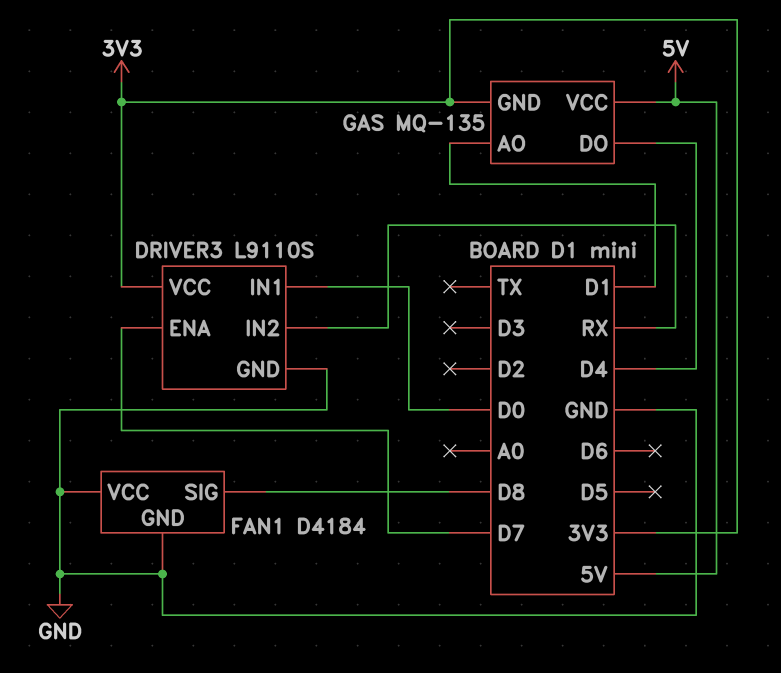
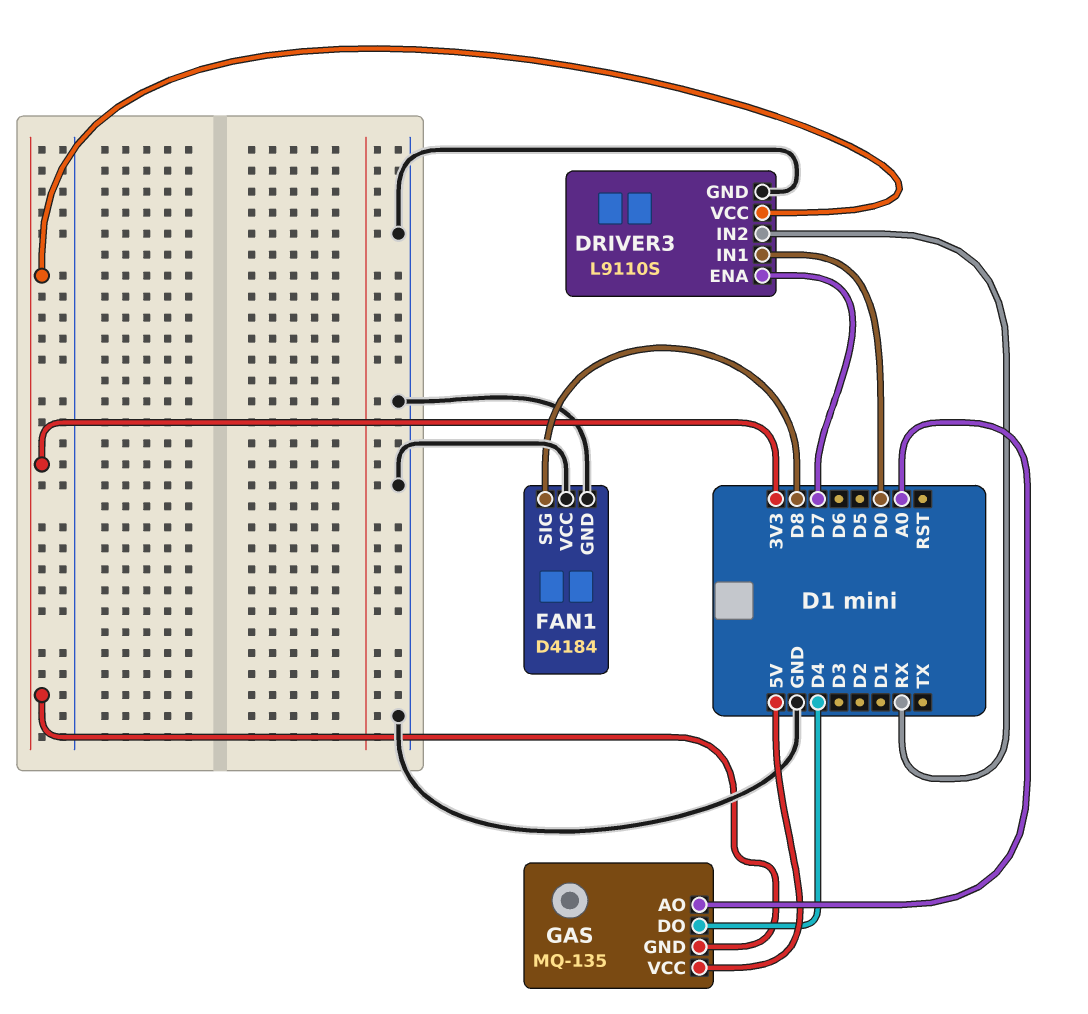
GAS pin AO: D1 -> A0

